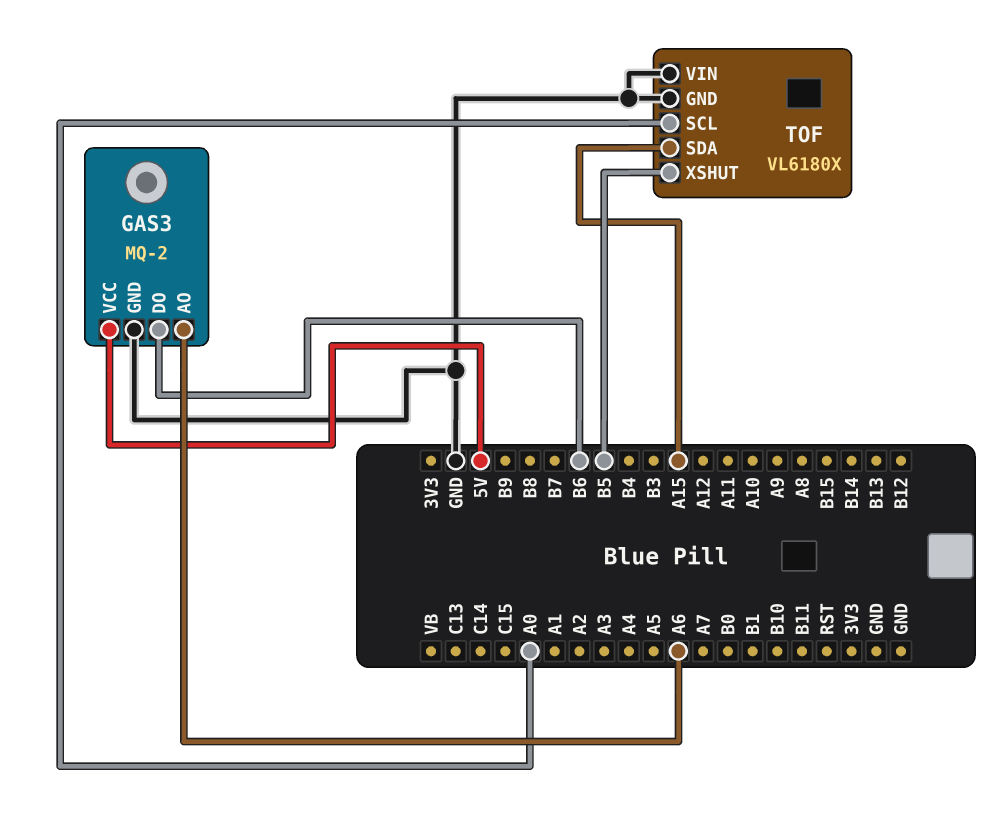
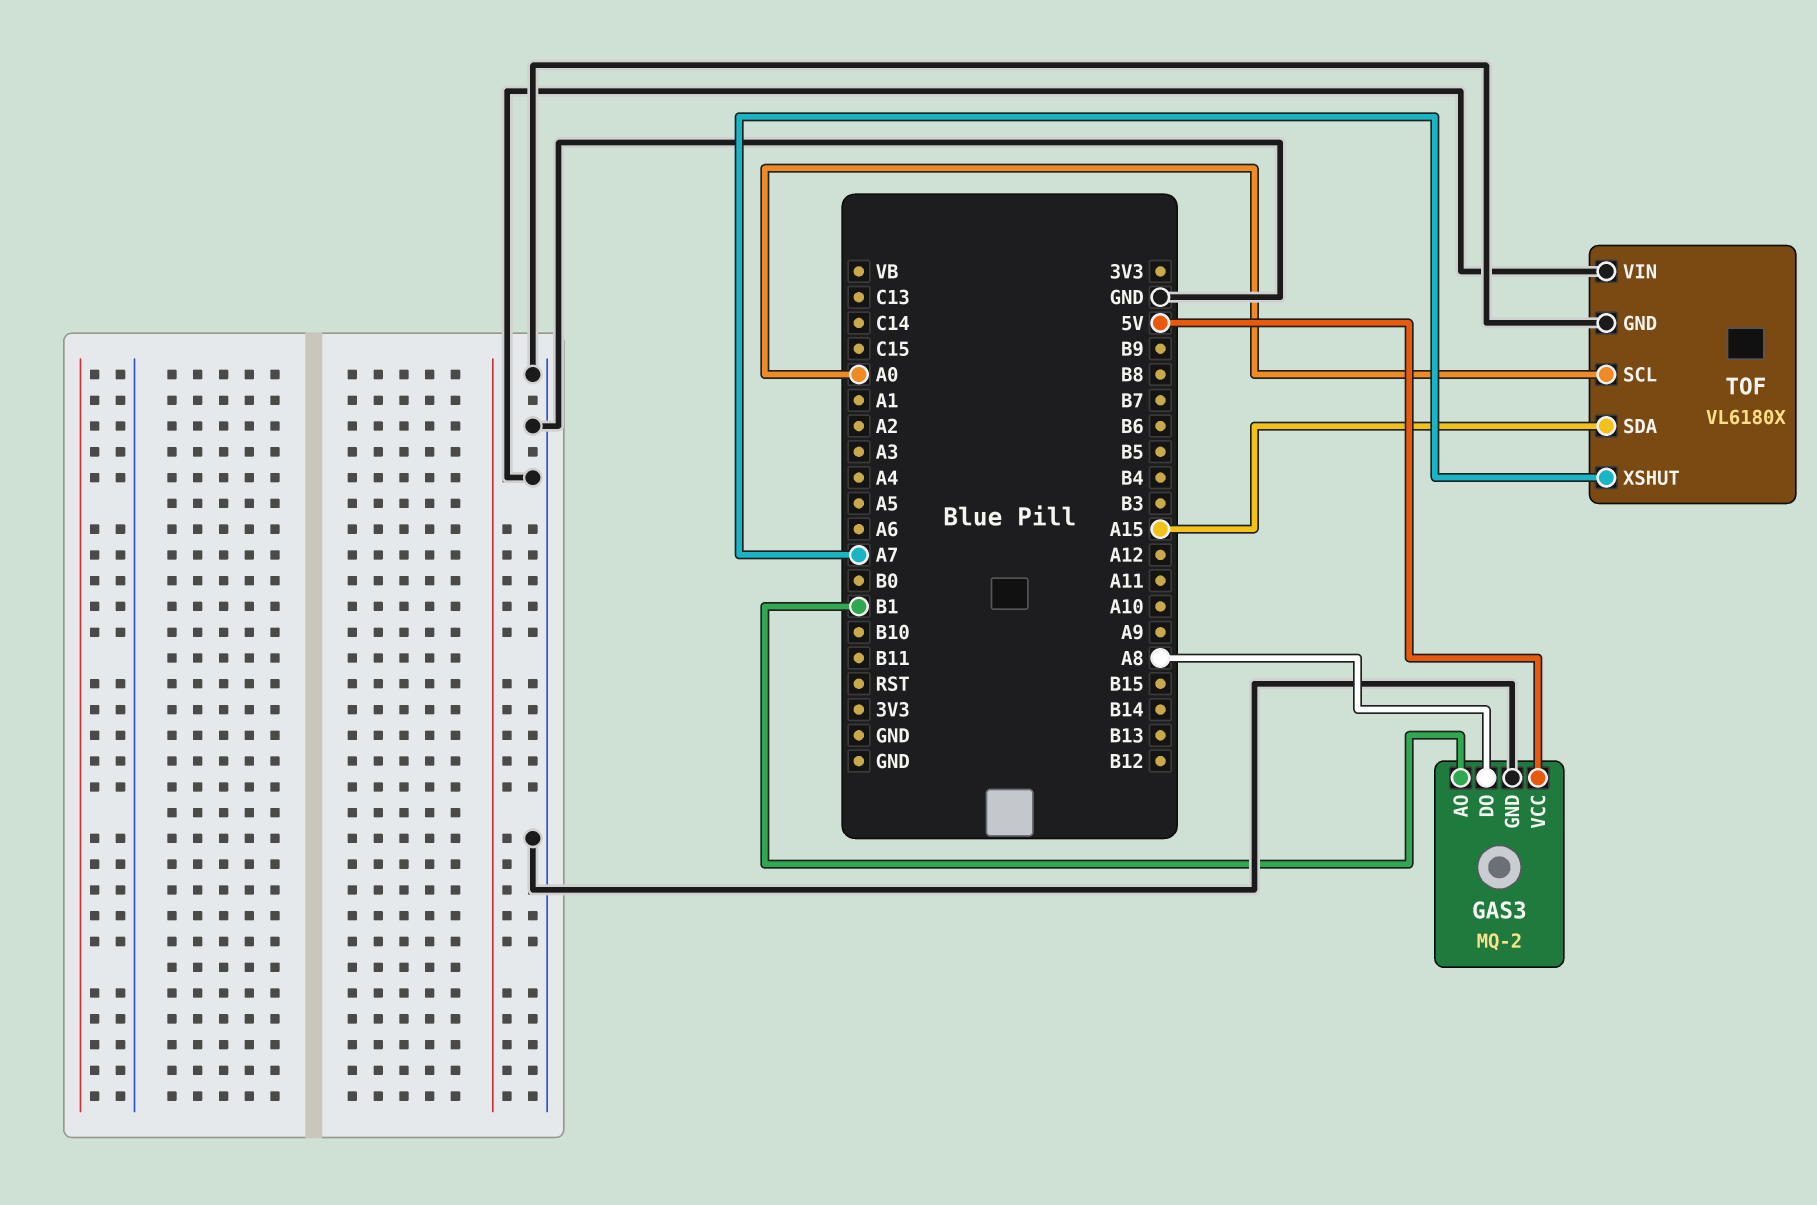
GAS3 pin AO: A6 -> B1
GAS3 pin DO: B6 -> A8
TOF pin XSHUT: B5 -> A7

